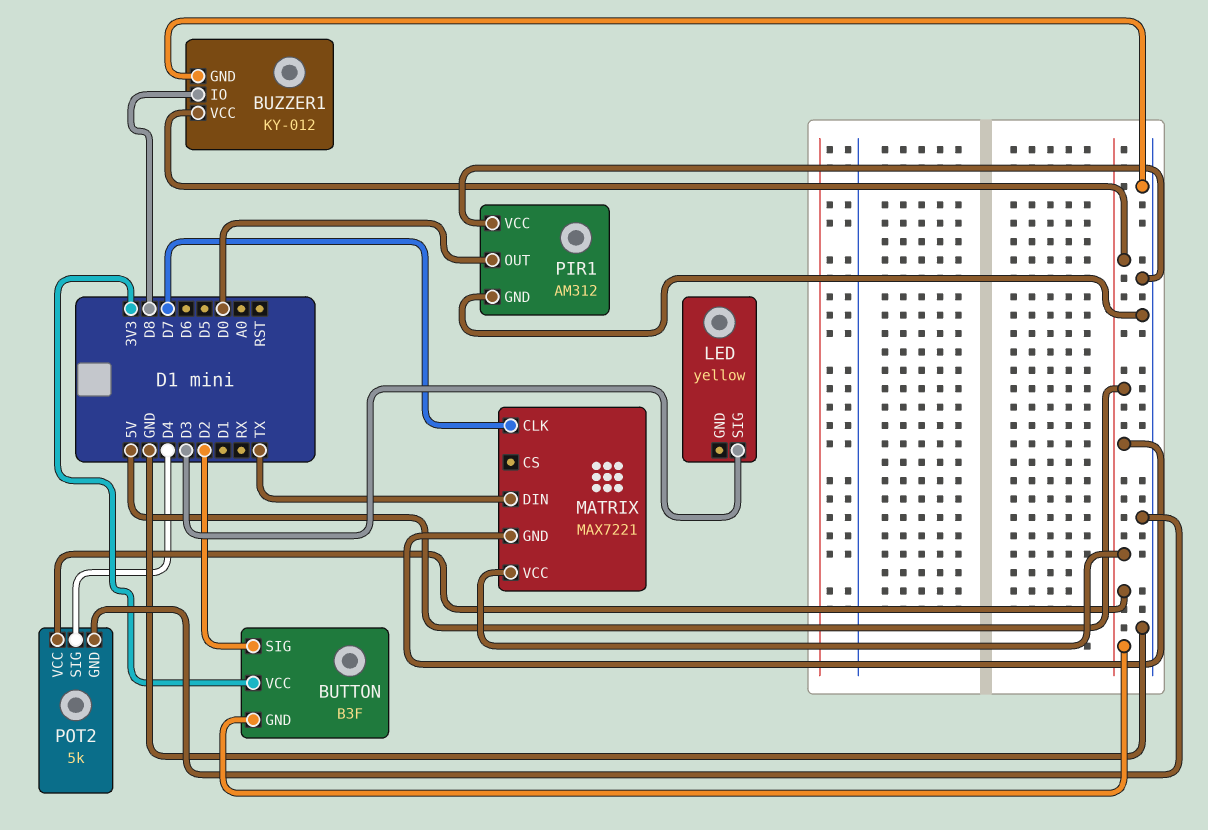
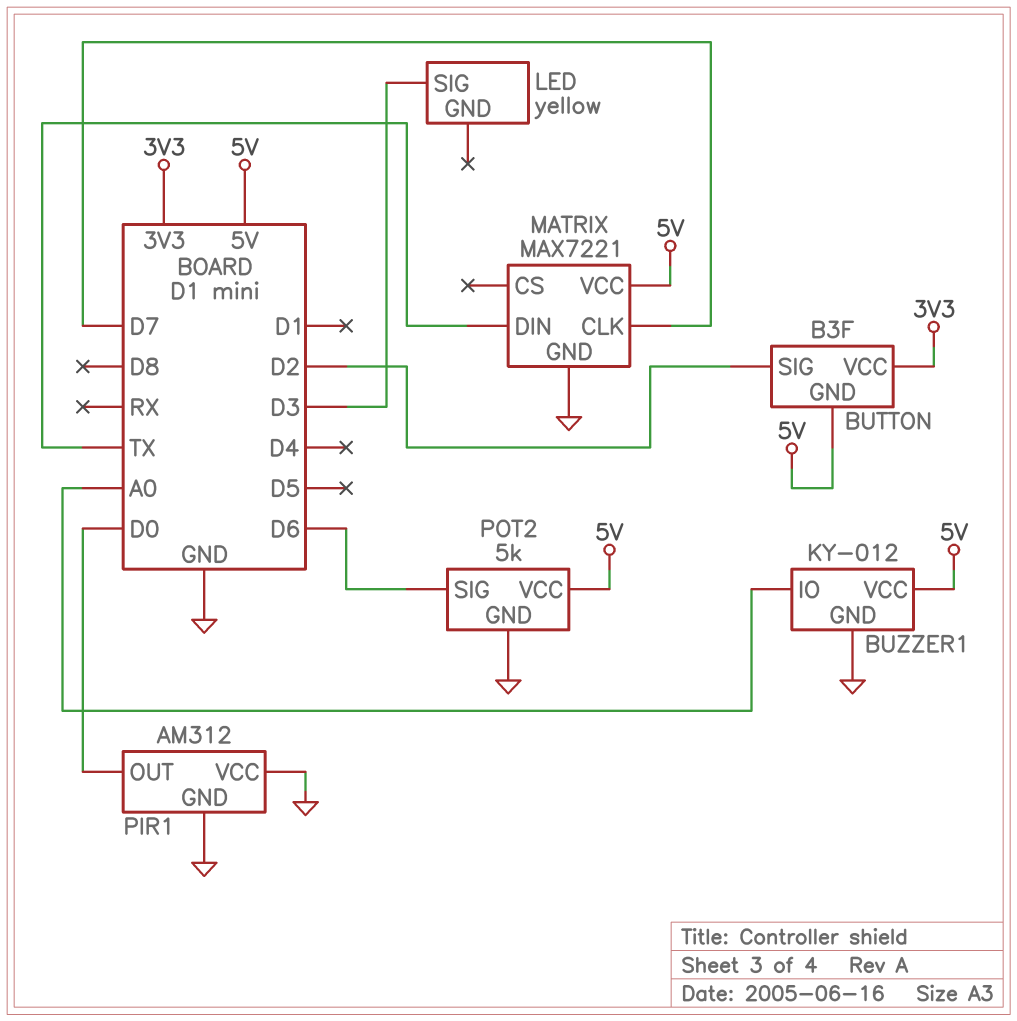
BUZZER1 pin IO: D8 -> A0
MATRIX pin GND: 5V -> GND
POT2 pin SIG: D4 -> D6

